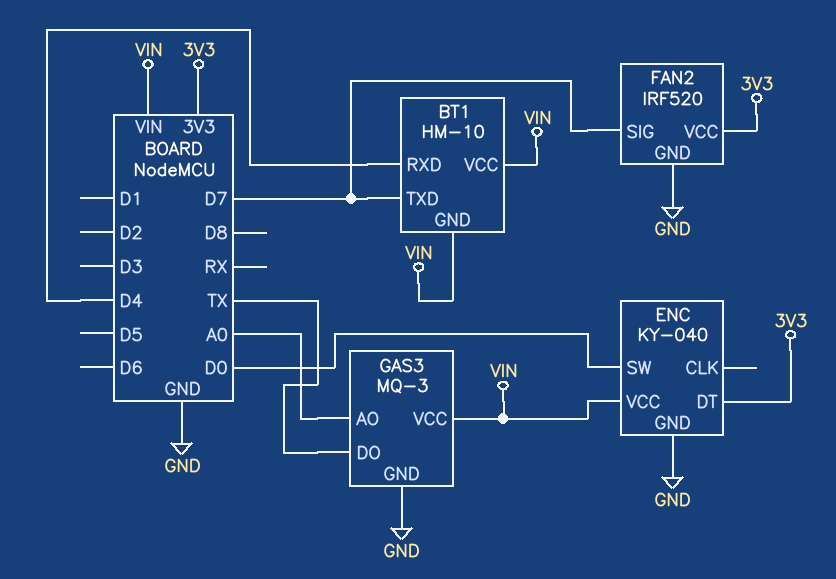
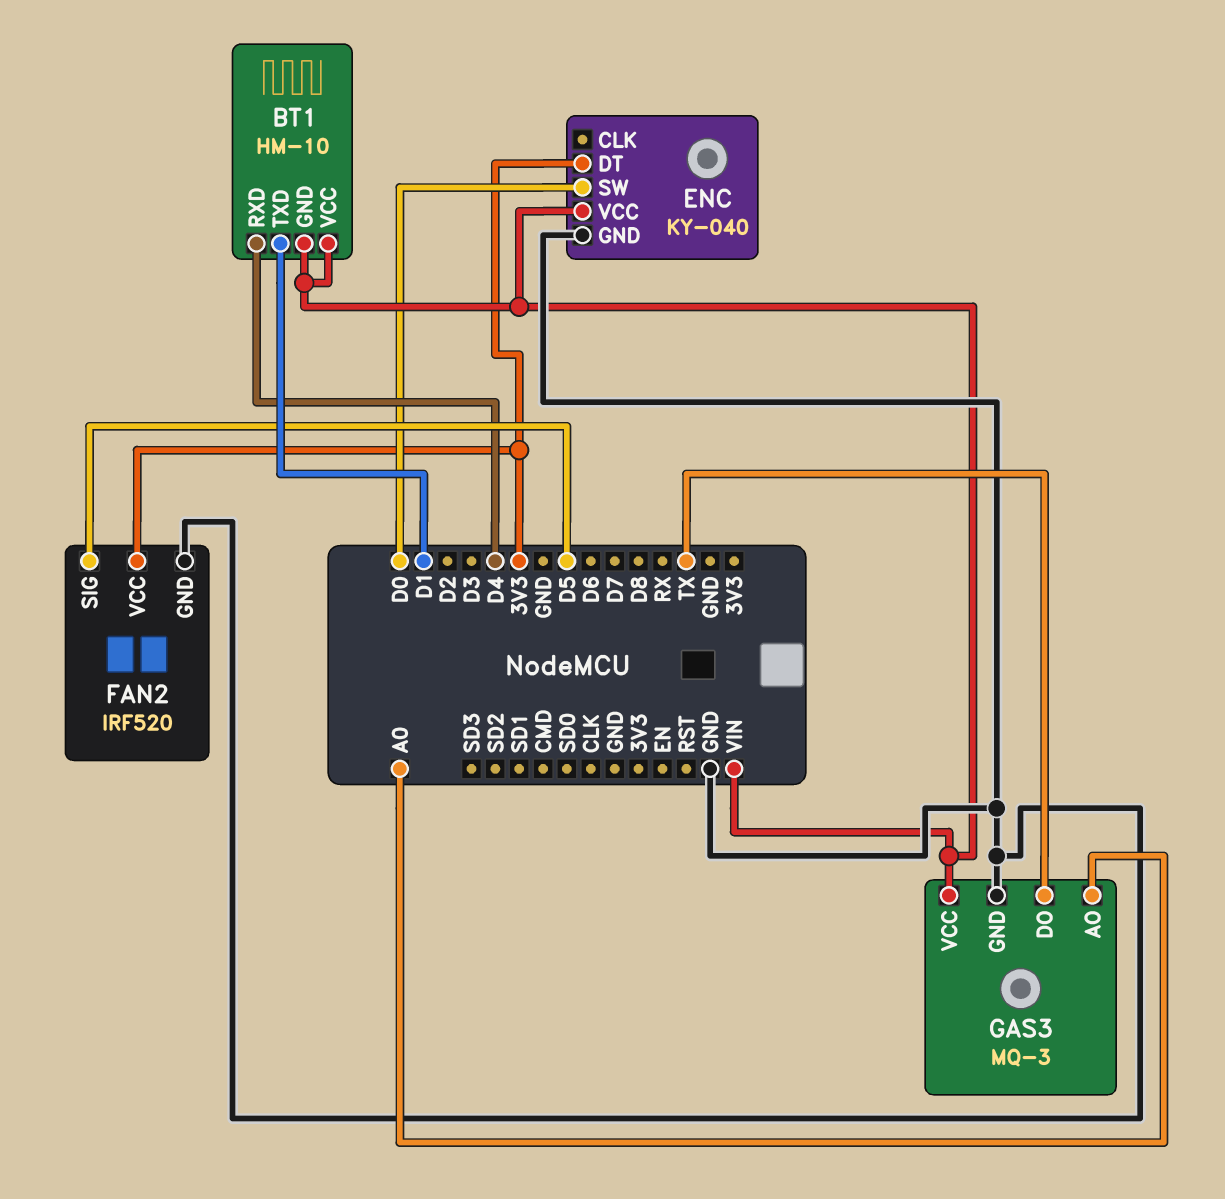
BT1 pin TXD: D7 -> D1
FAN2 pin SIG: D7 -> D5

